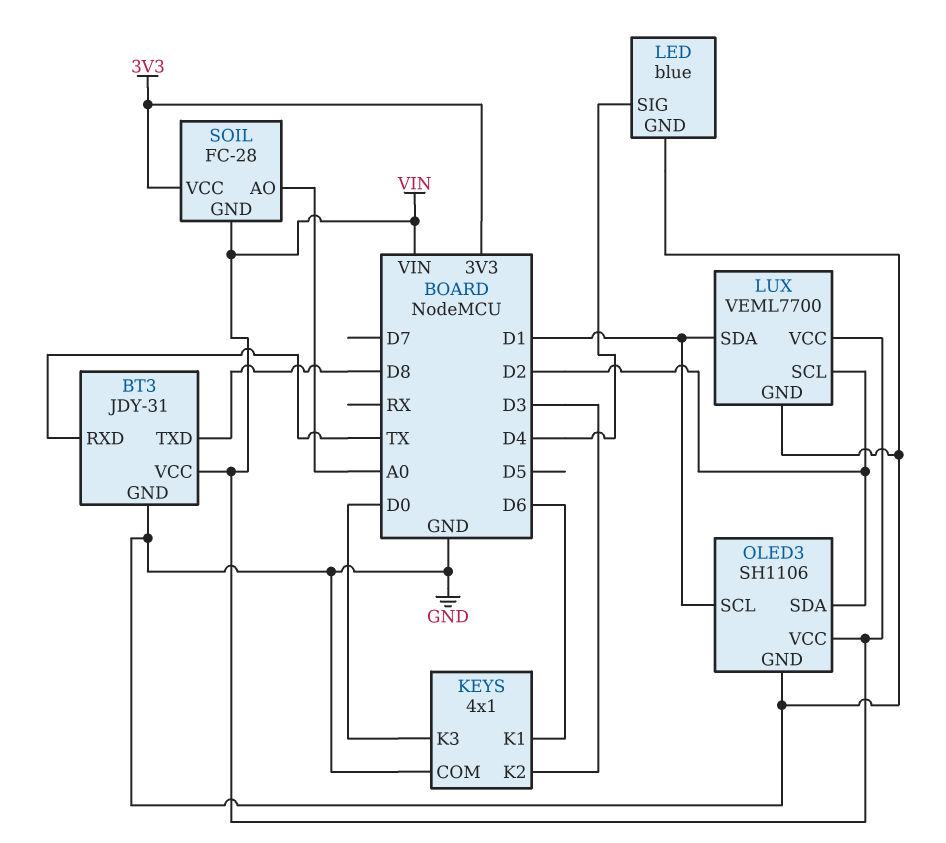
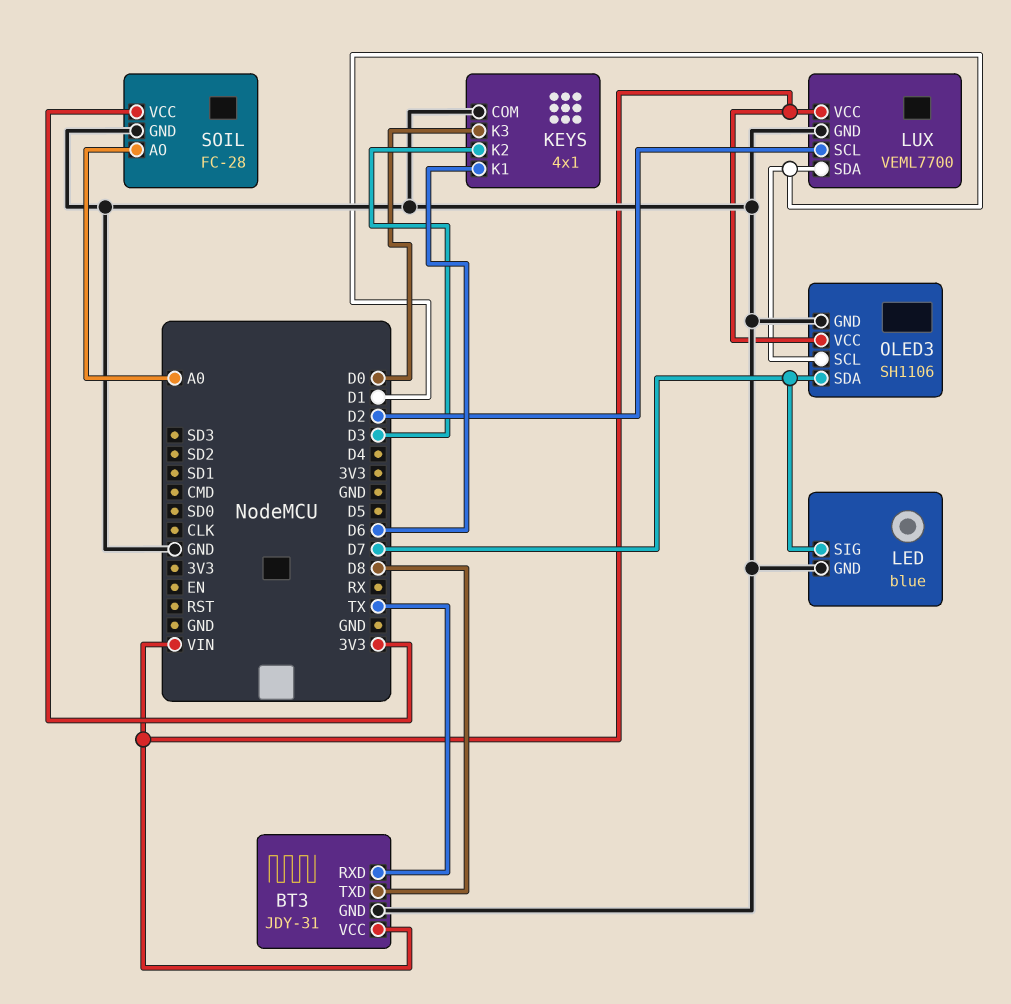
LED pin SIG: D4 -> D7
OLED3 pin SDA: D2 -> D7
SOIL pin GND: VIN -> GND

